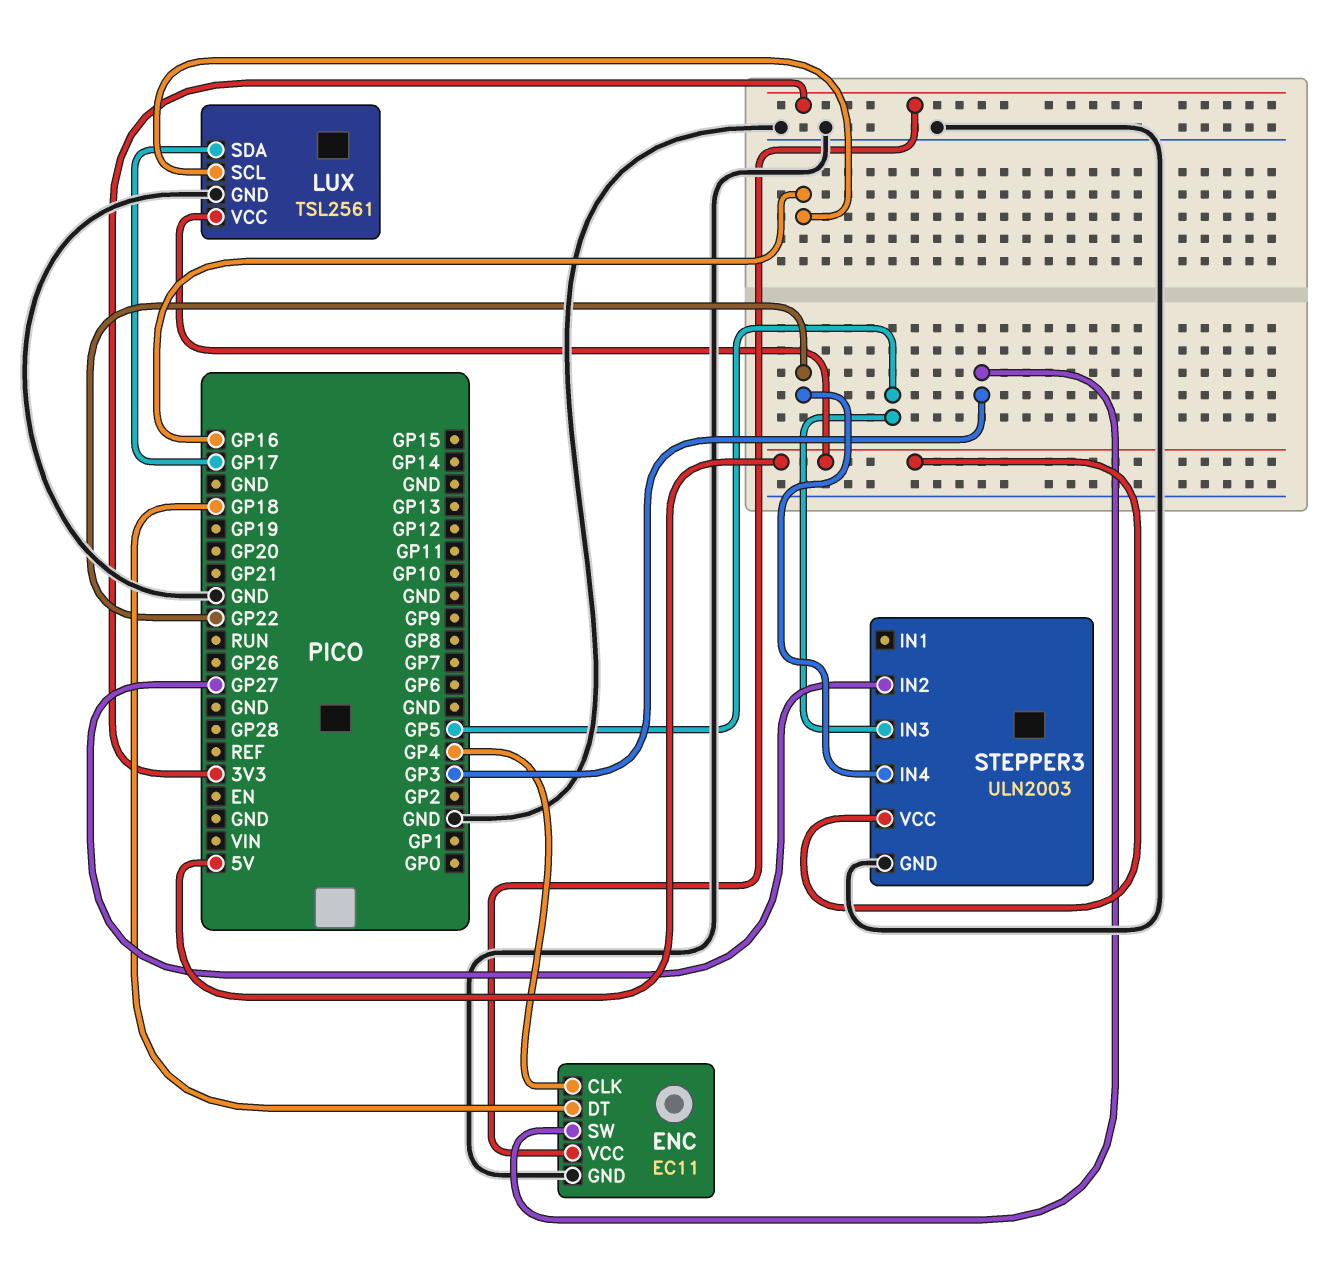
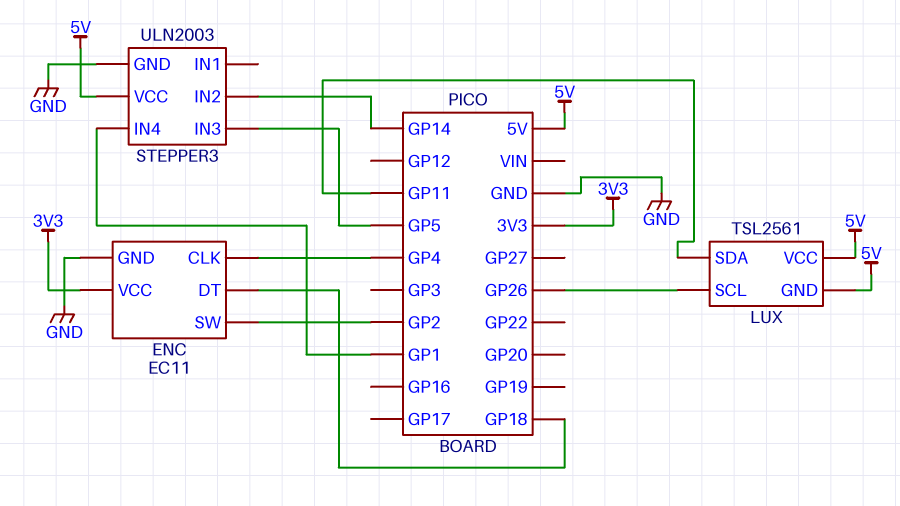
ENC pin SW: GP3 -> GP2
LUX pin GND: GND -> 5V
LUX pin SCL: GP16 -> GP26
LUX pin SDA: GP17 -> GP11
STEPPER3 pin IN2: GP27 -> GP14
STEPPER3 pin IN4: GP22 -> GP1

